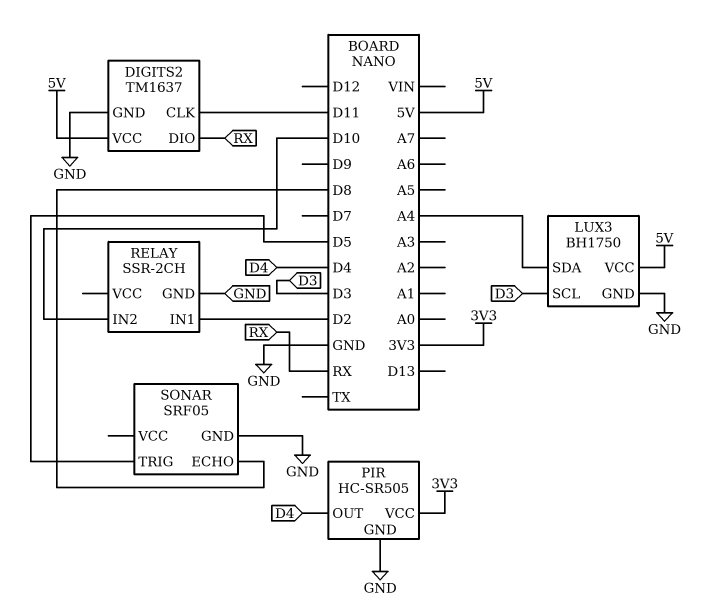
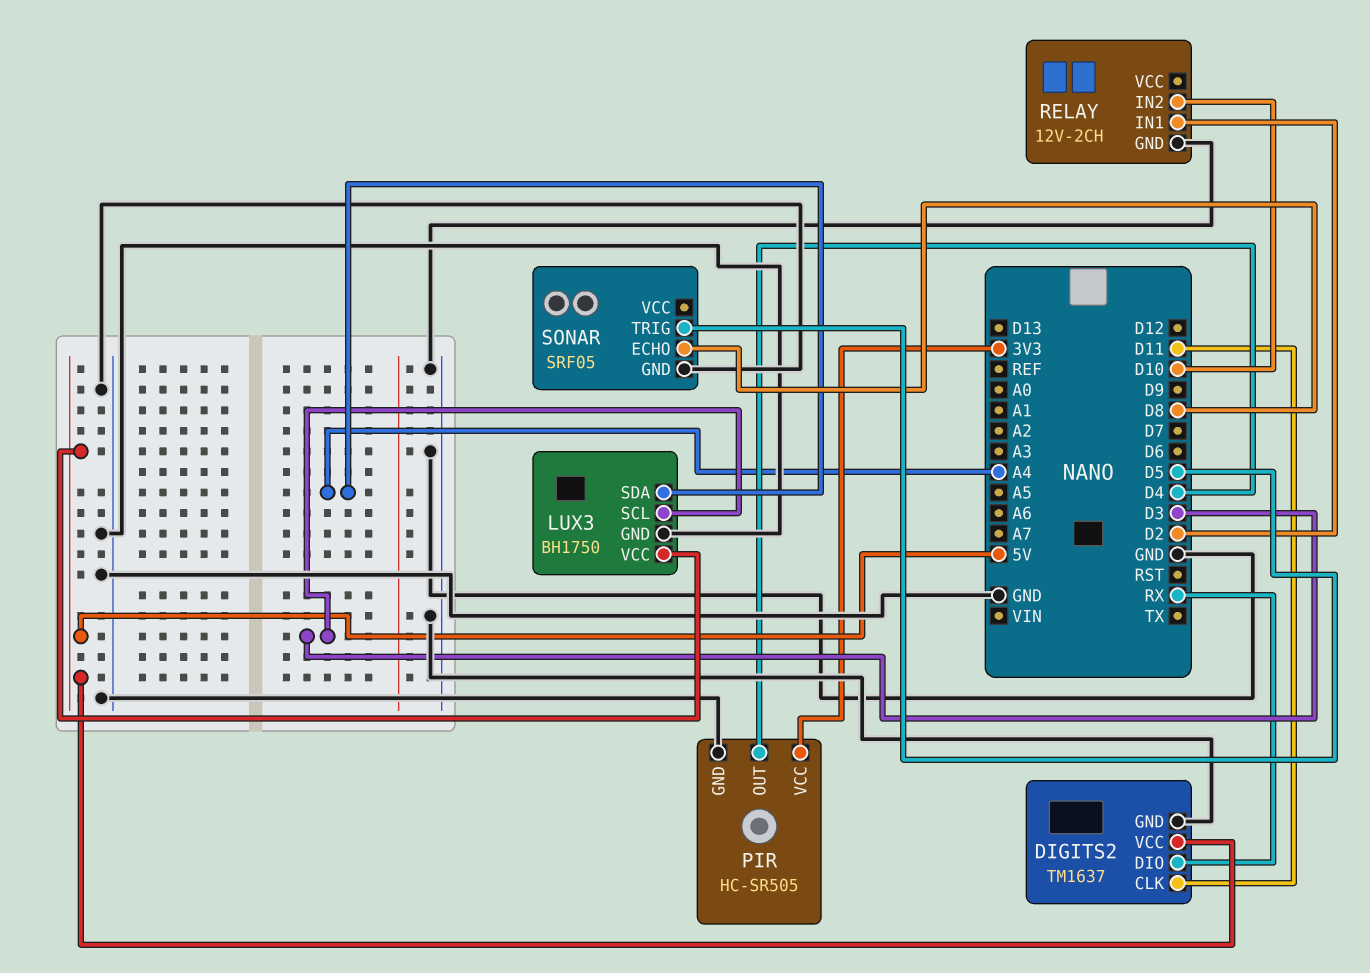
RELAY: SSR-2CH -> 12V-2CH

